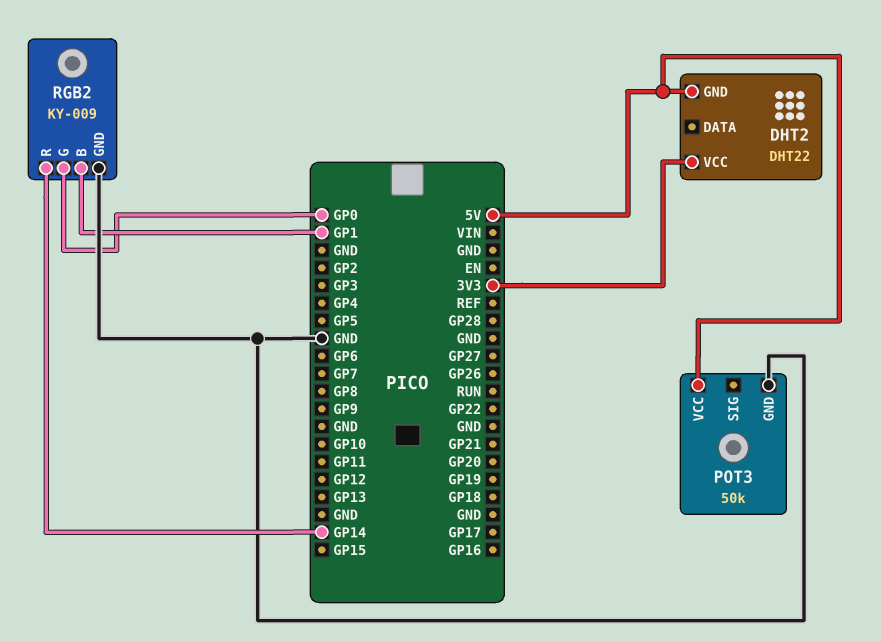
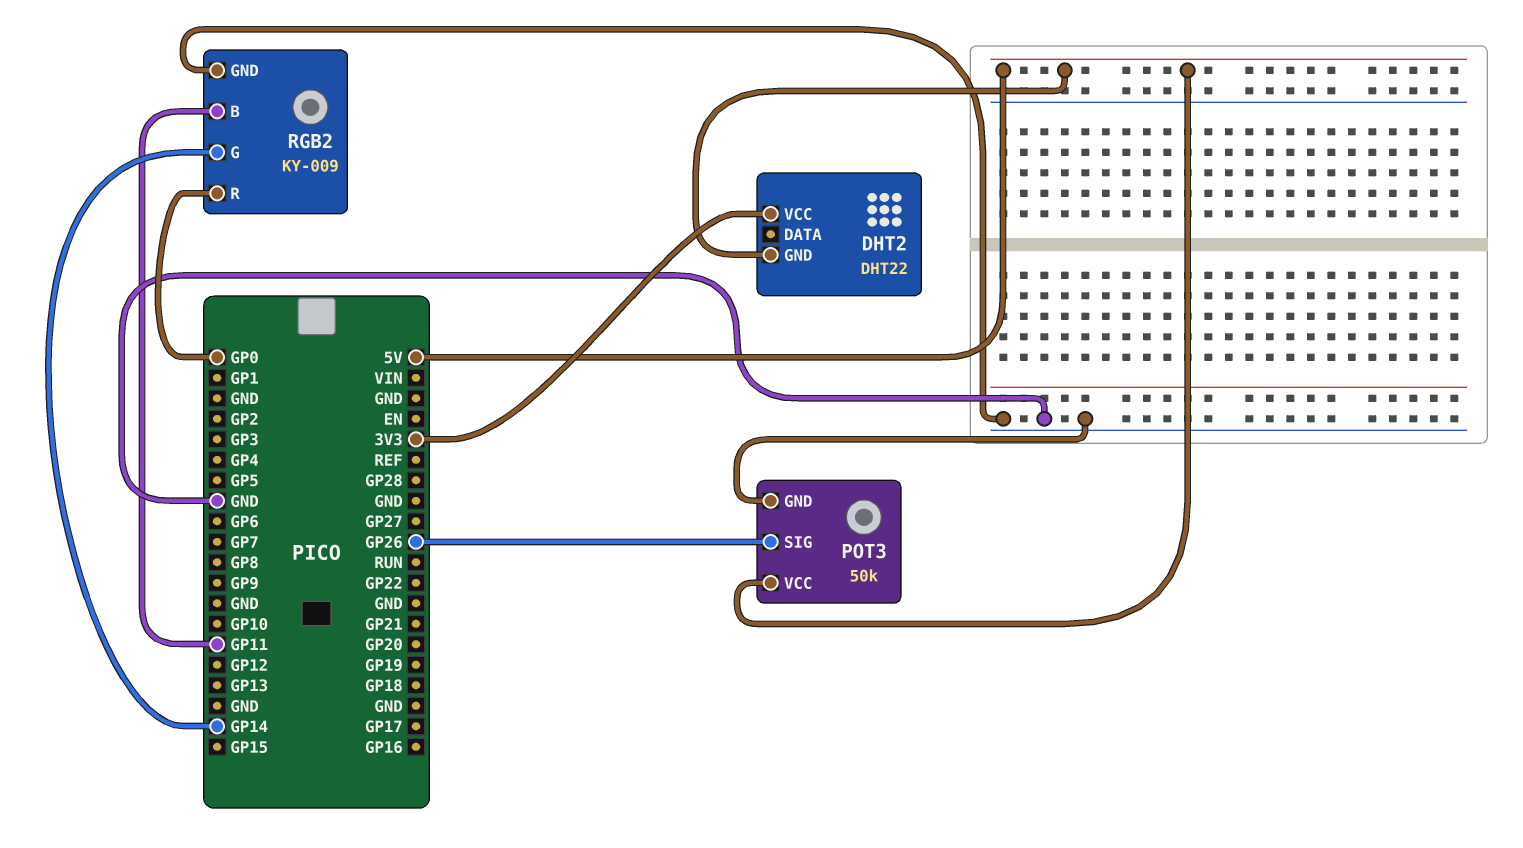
POT3 pin SIG: none -> GP26
RGB2 pin B: GP1 -> GP11
RGB2 pin G: GP0 -> GP14
RGB2 pin R: GP14 -> GP0

